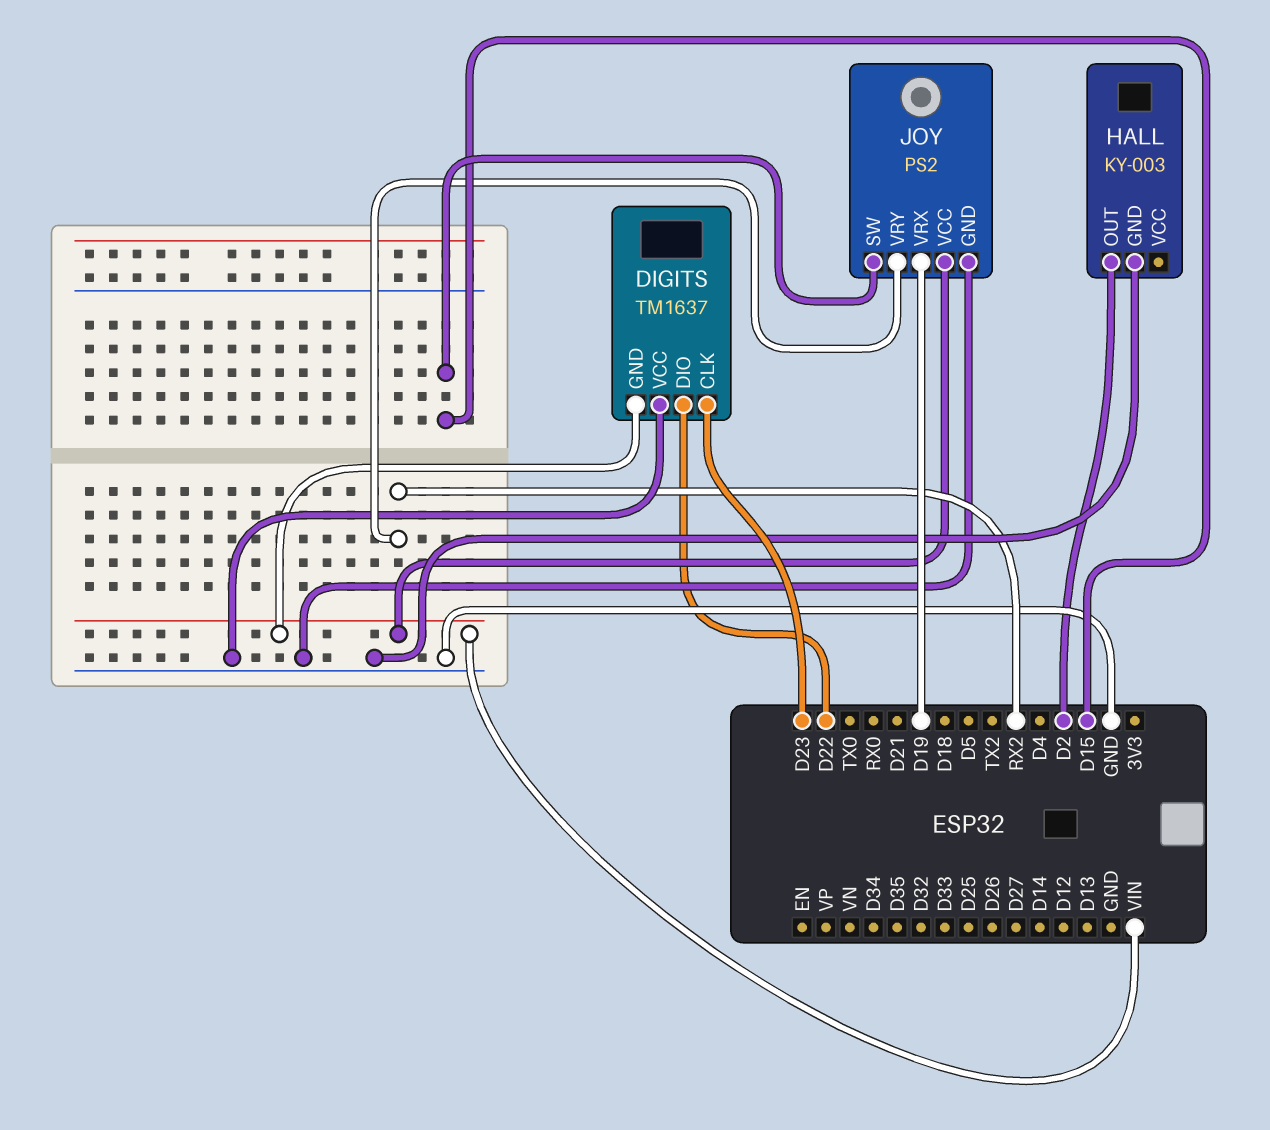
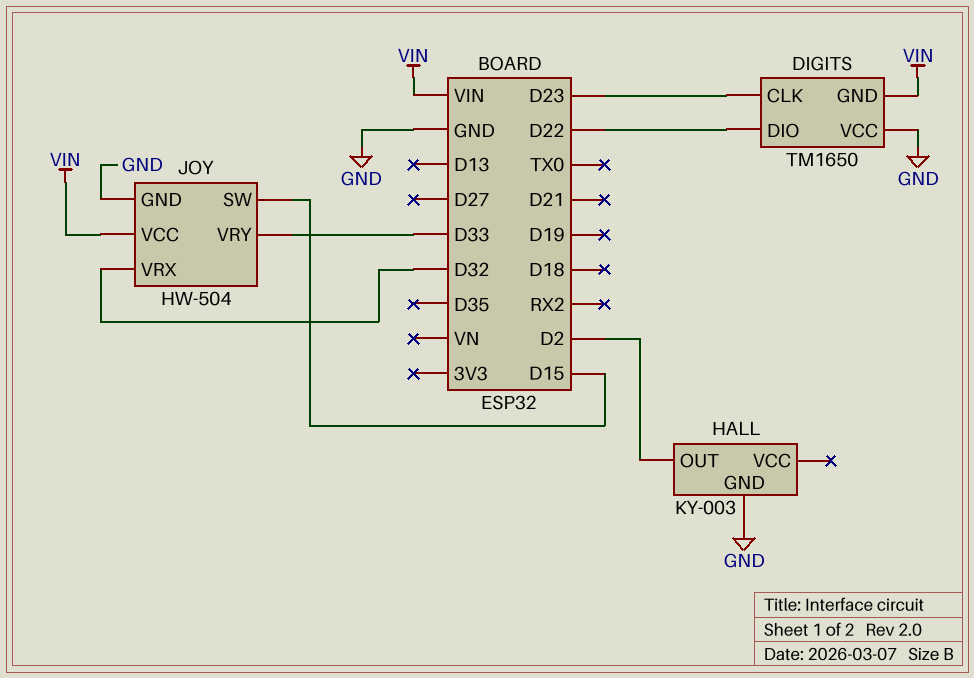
DIGITS: TM1637 -> TM1650
JOY: PS2 -> HW-504
JOY pin VRX: D19 -> D32
JOY pin VRY: RX2 -> D33

